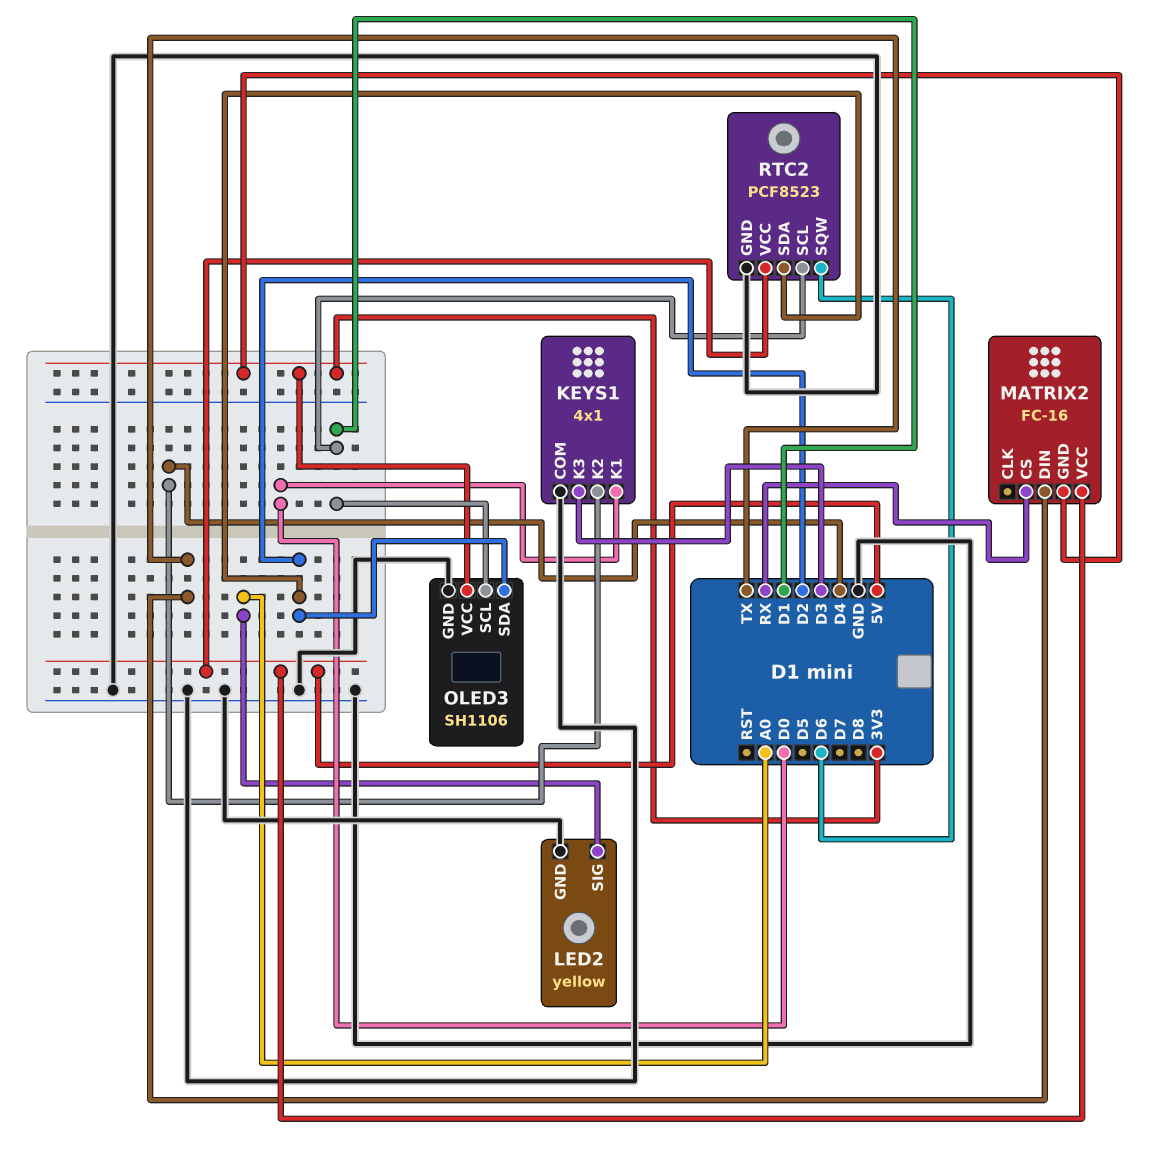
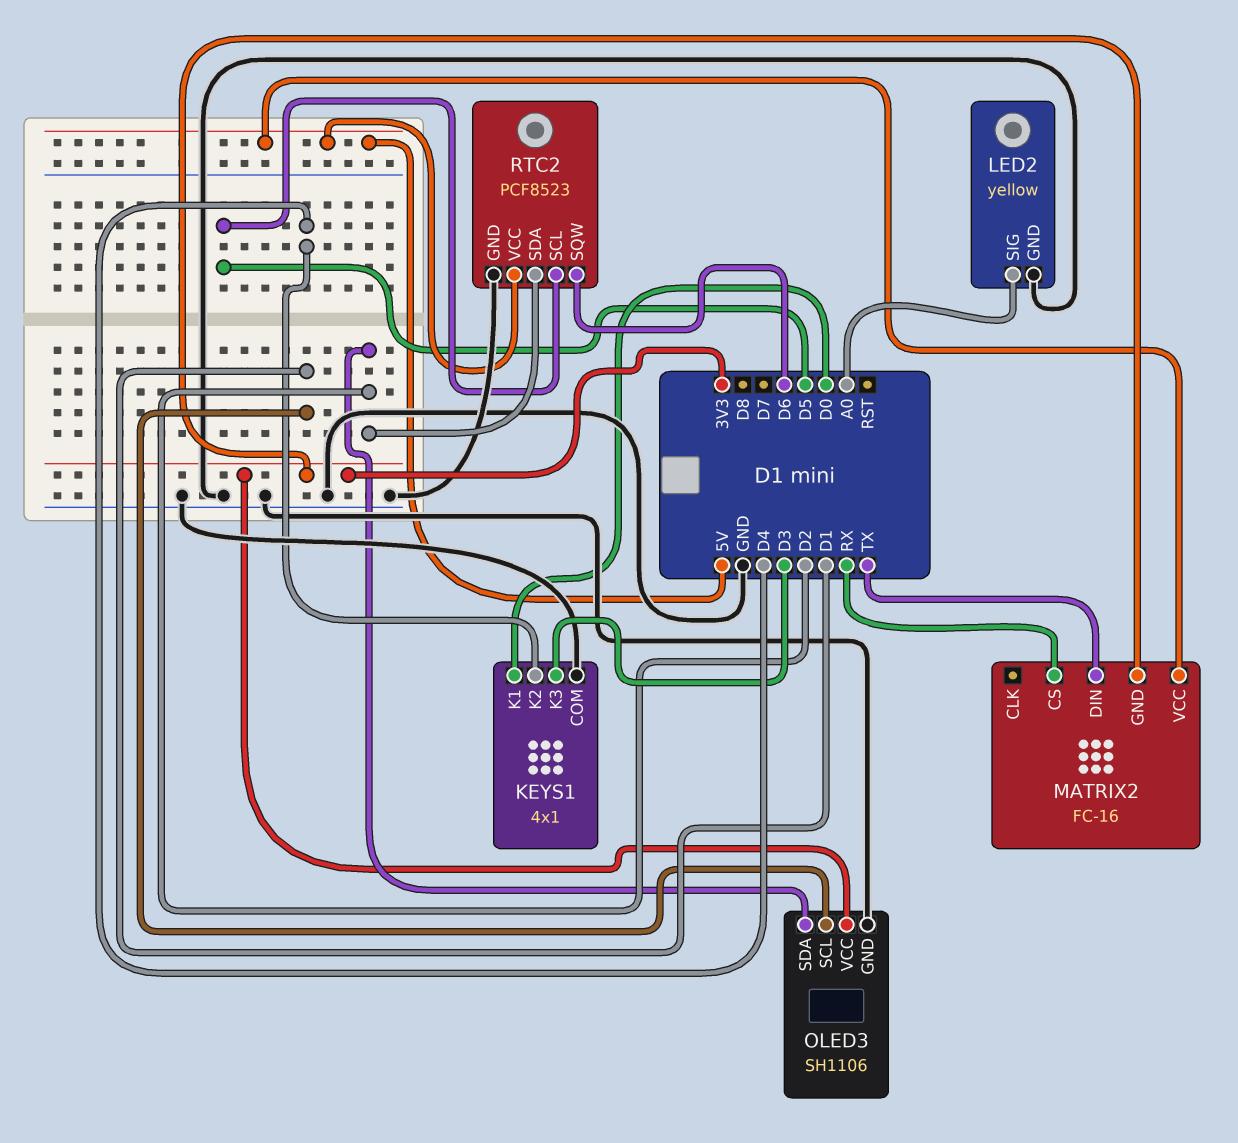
RTC2 pin SCL: D1 -> D5

